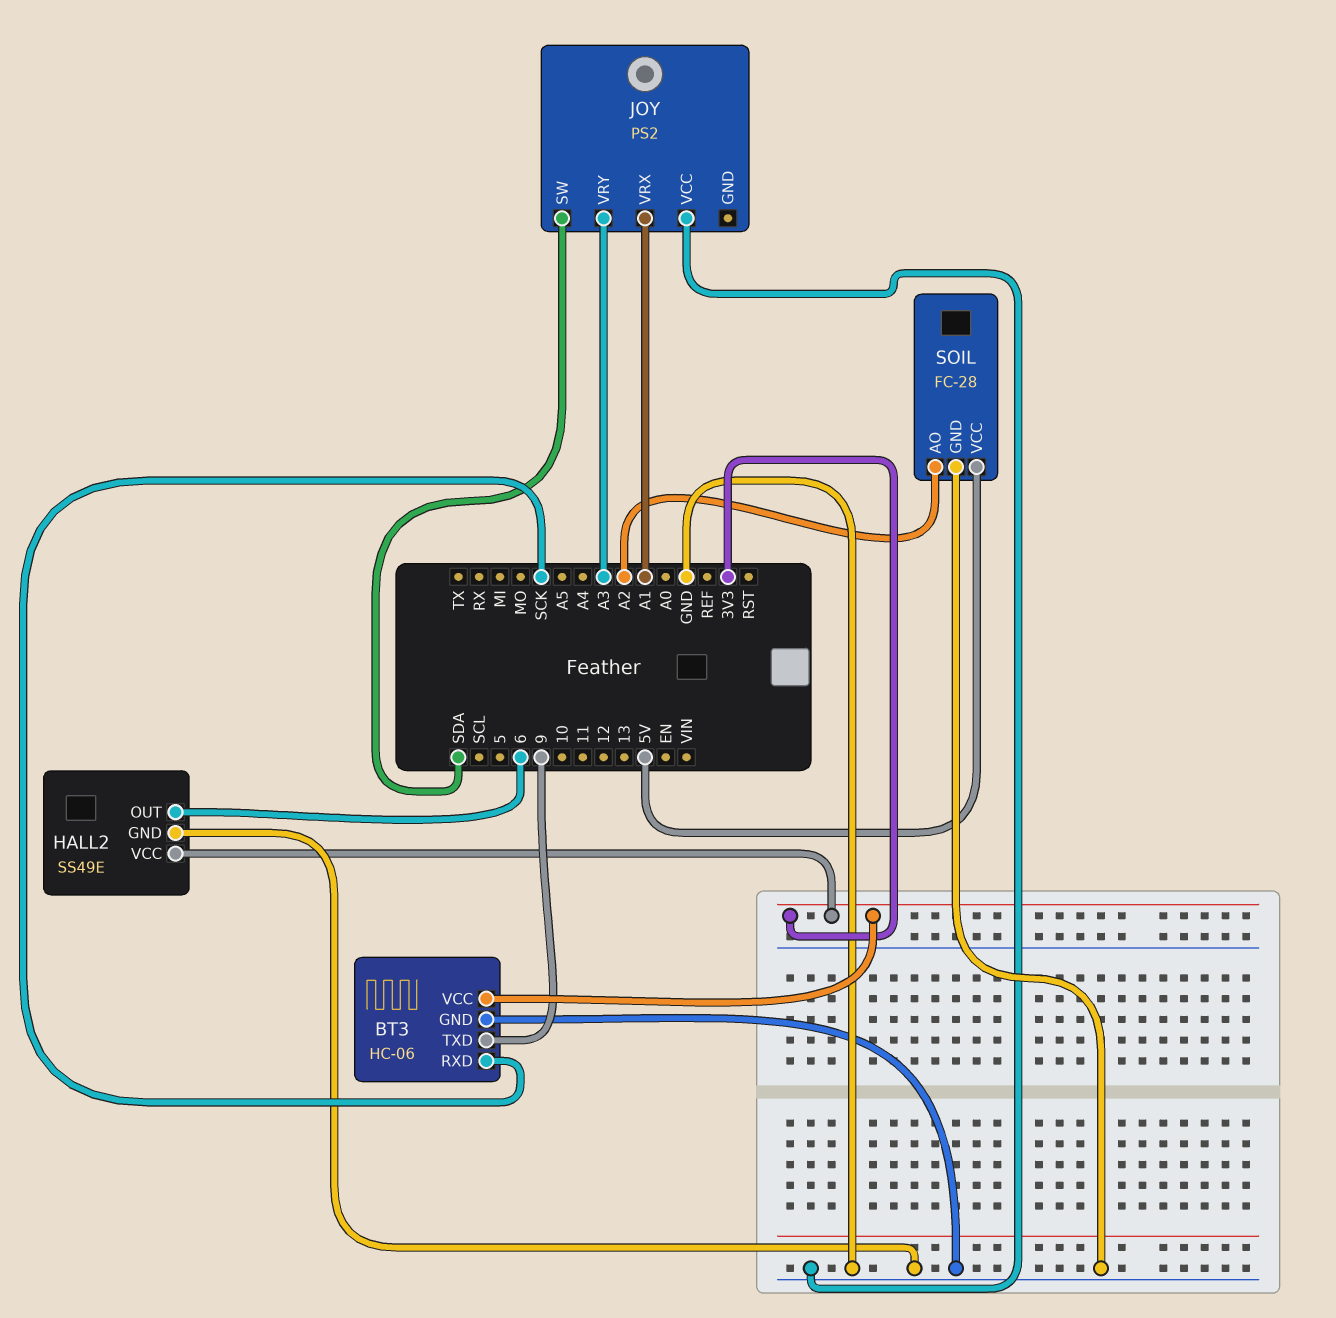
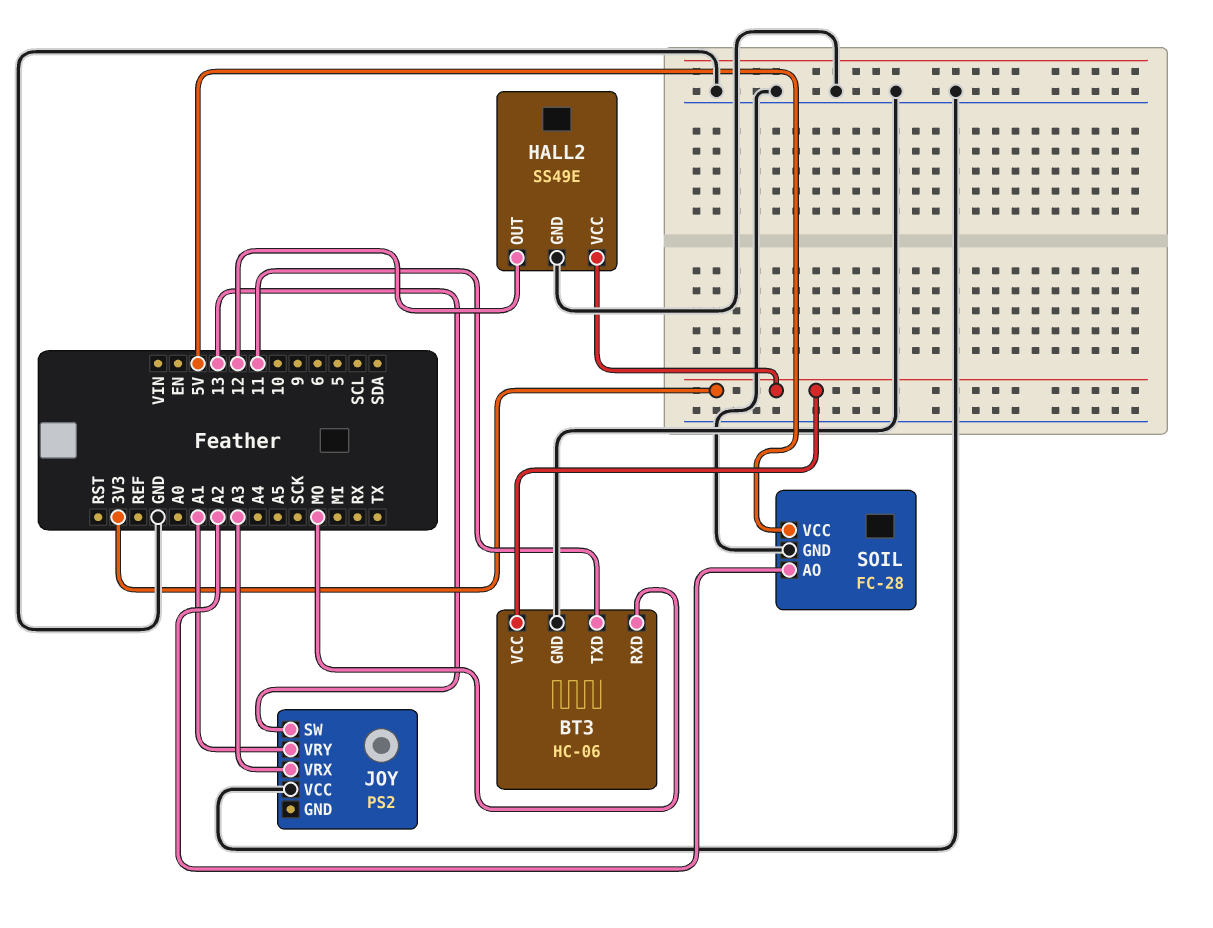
BT3 pin RXD: SCK -> MO
BT3 pin TXD: 9 -> 11
HALL2 pin OUT: 6 -> 12
JOY pin SW: SDA -> 13
JOY pin VRX: A1 -> A3
JOY pin VRY: A3 -> A1

